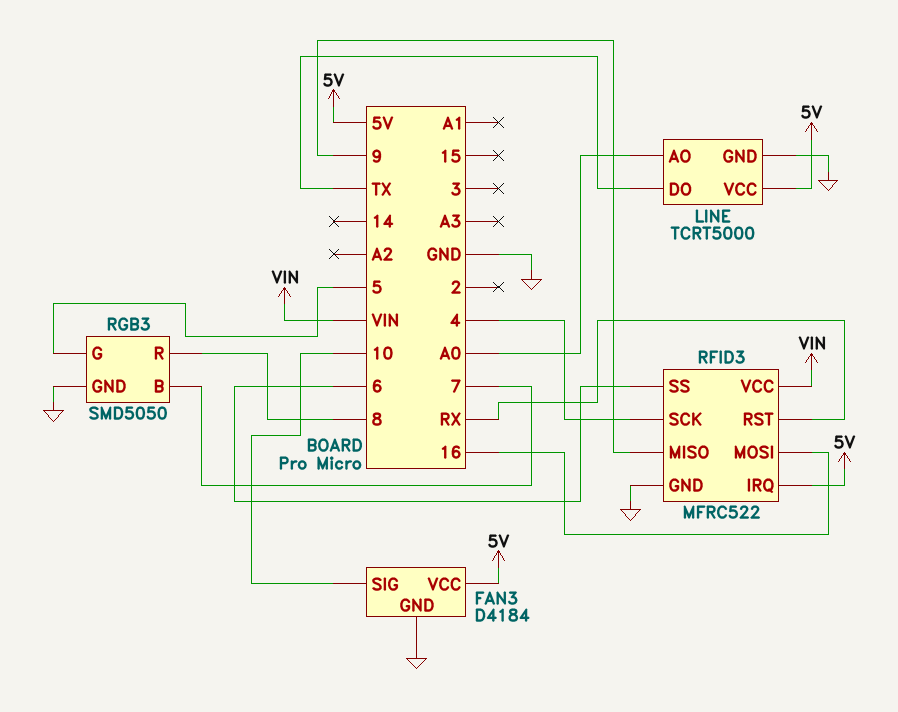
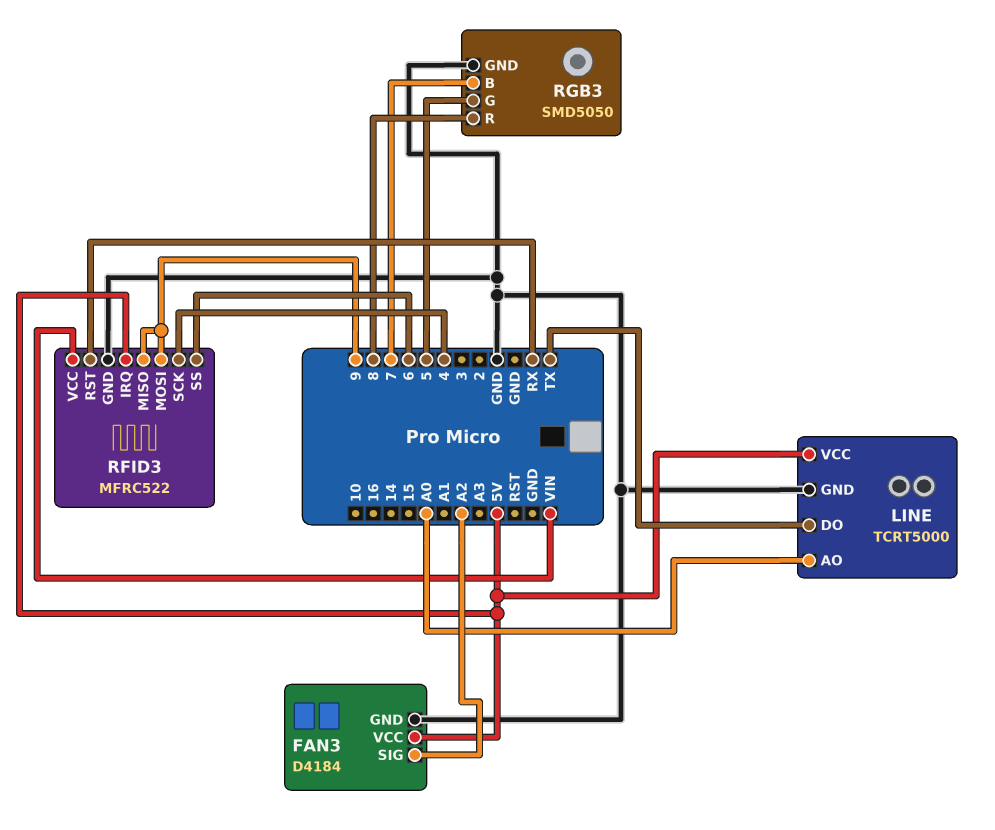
FAN3 pin SIG: 10 -> A2
RFID3 pin MOSI: 16 -> 9

